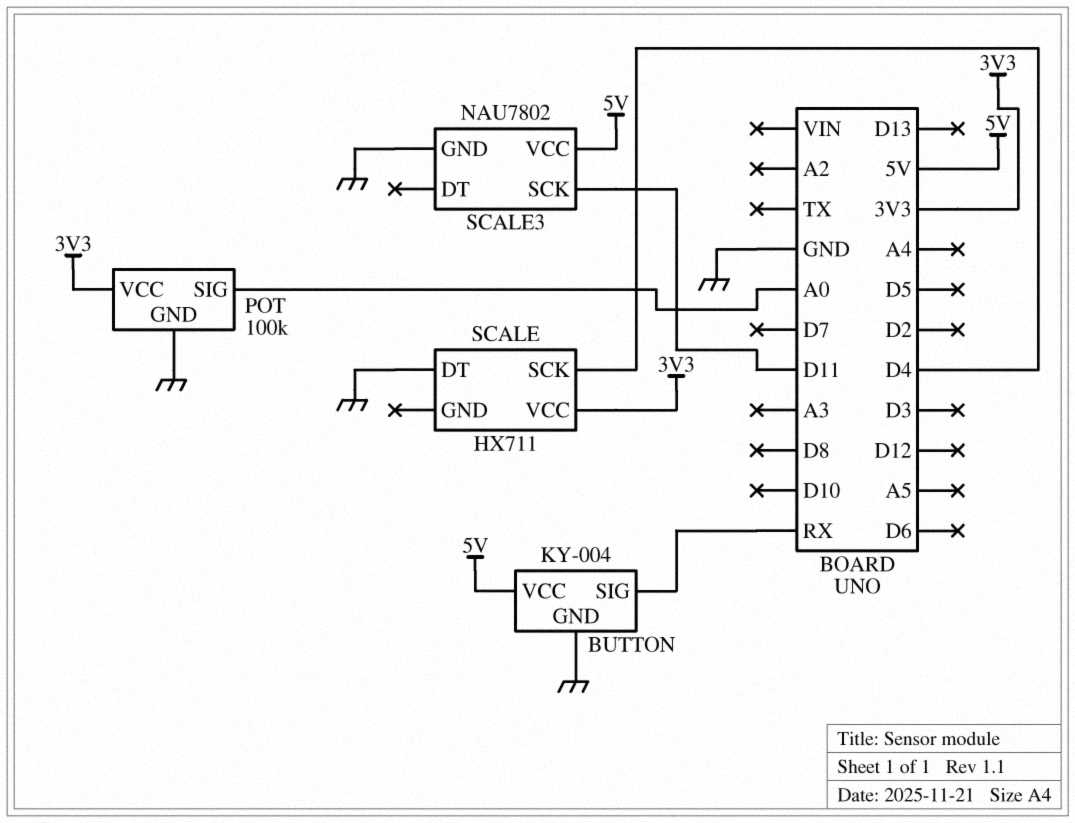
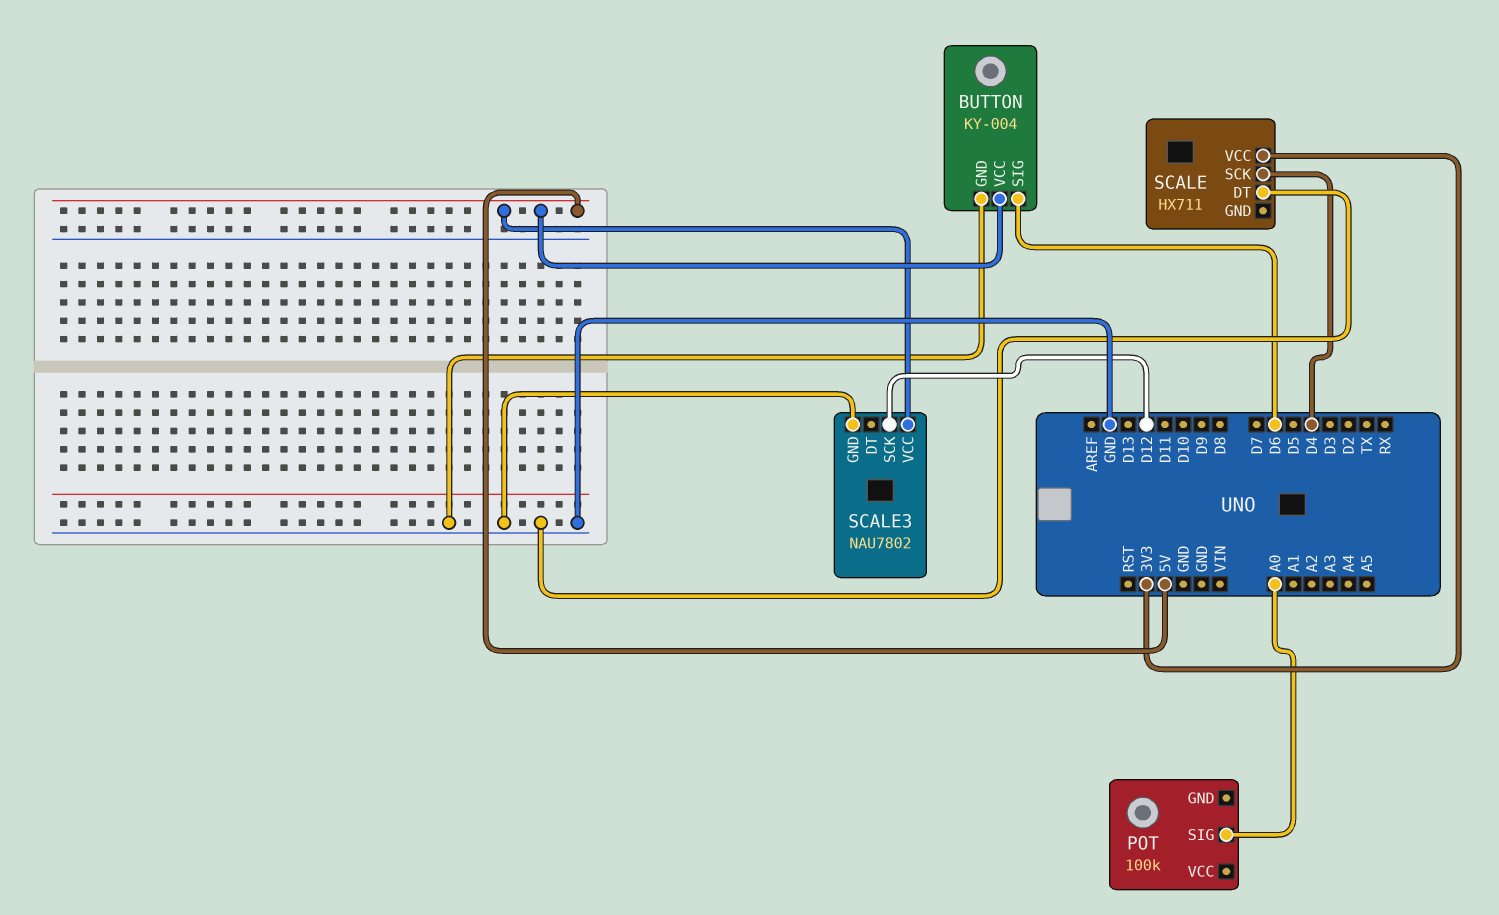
BUTTON pin SIG: RX -> D6
POT pin GND: GND -> none
POT pin VCC: 3V3 -> none
SCALE3 pin SCK: D11 -> D12

